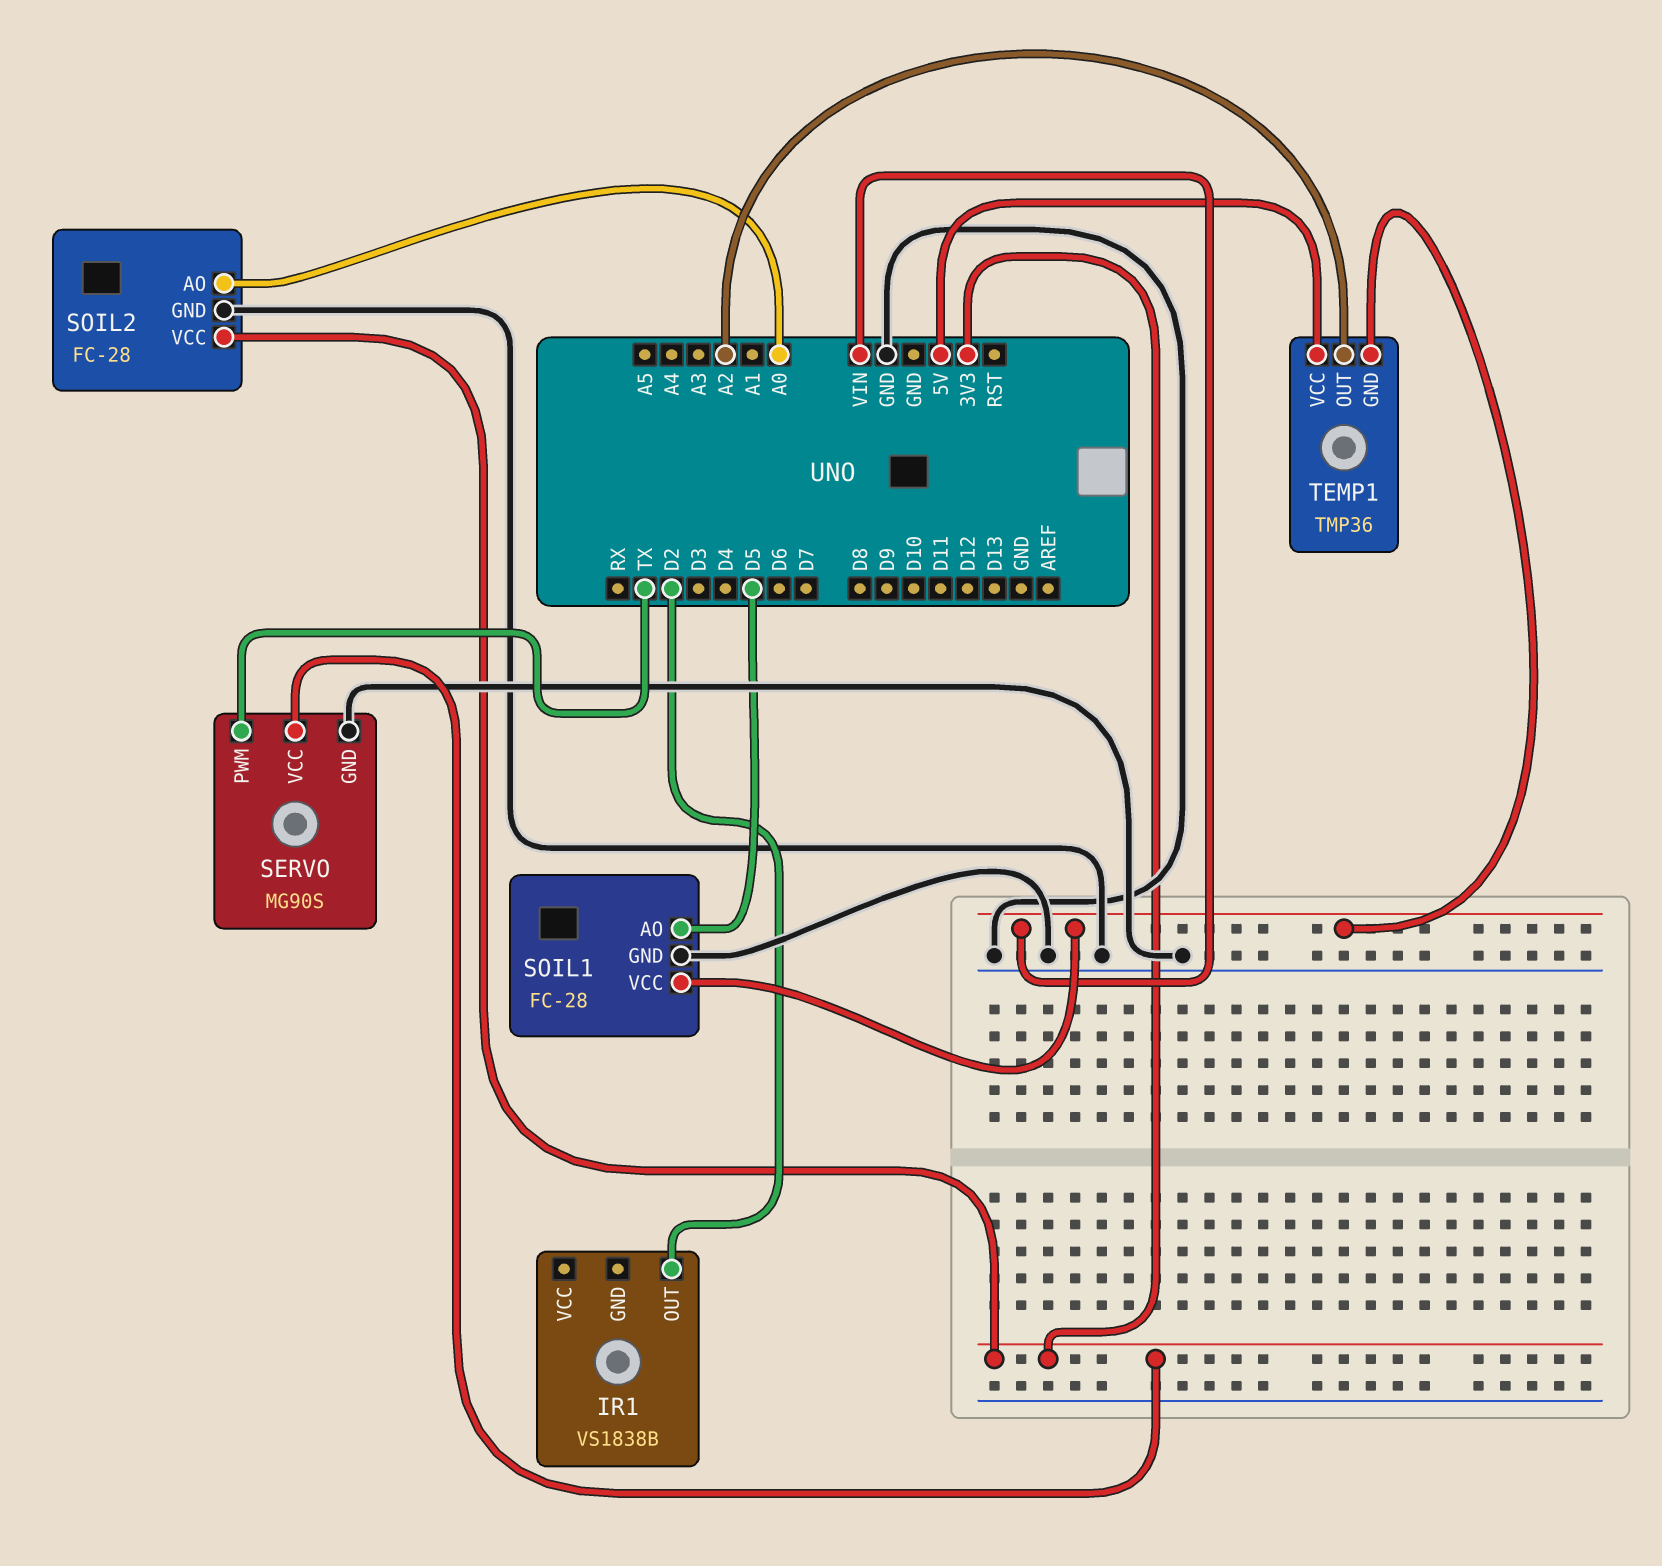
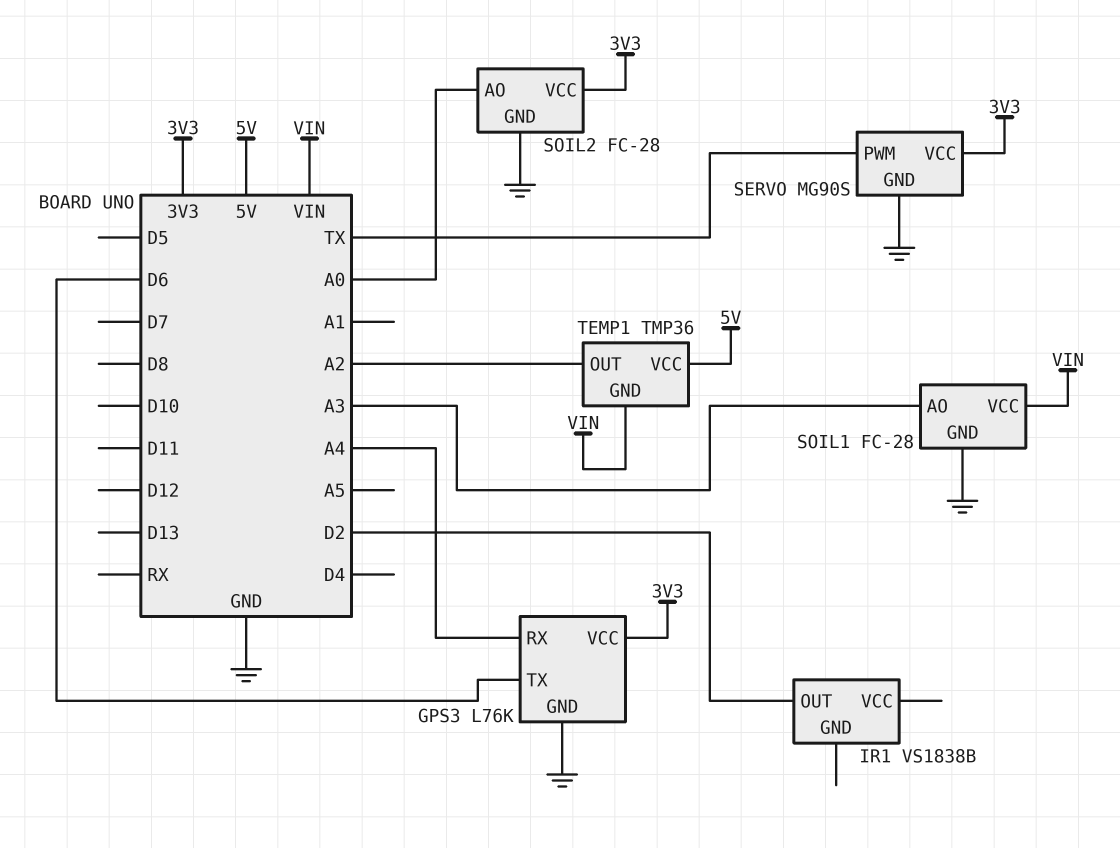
GPS3: none -> L76K
GPS3 pin GND: none -> GND
GPS3 pin RX: none -> A4
GPS3 pin TX: none -> D6
GPS3 pin VCC: none -> 3V3
SOIL1 pin AO: D5 -> A3

